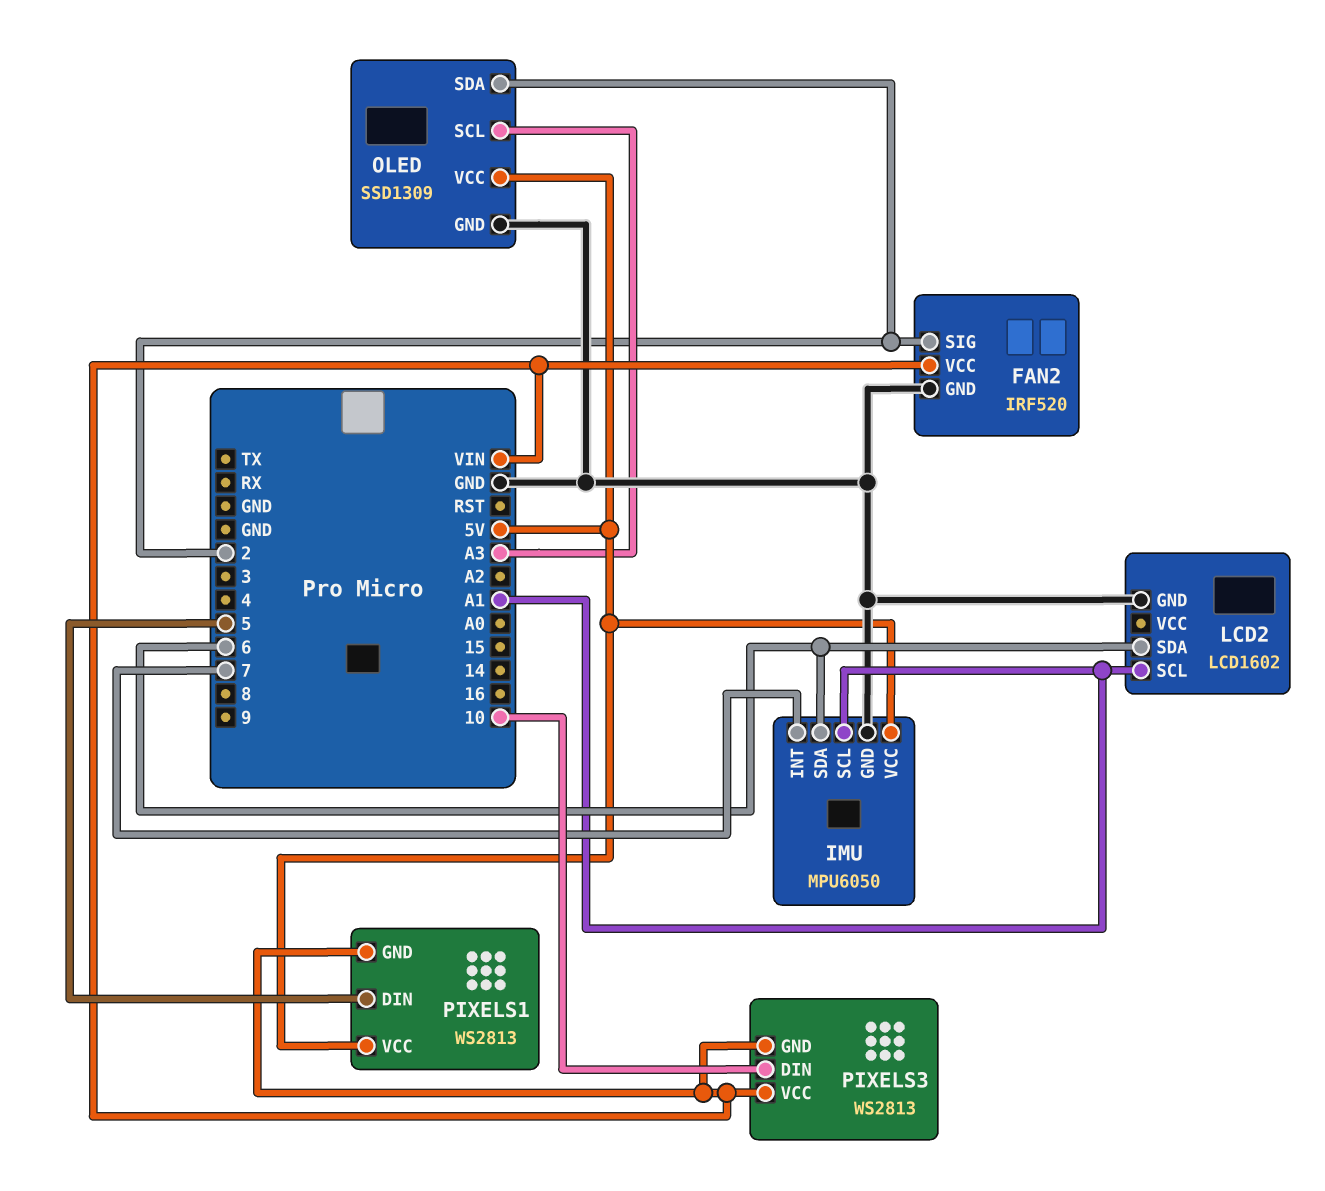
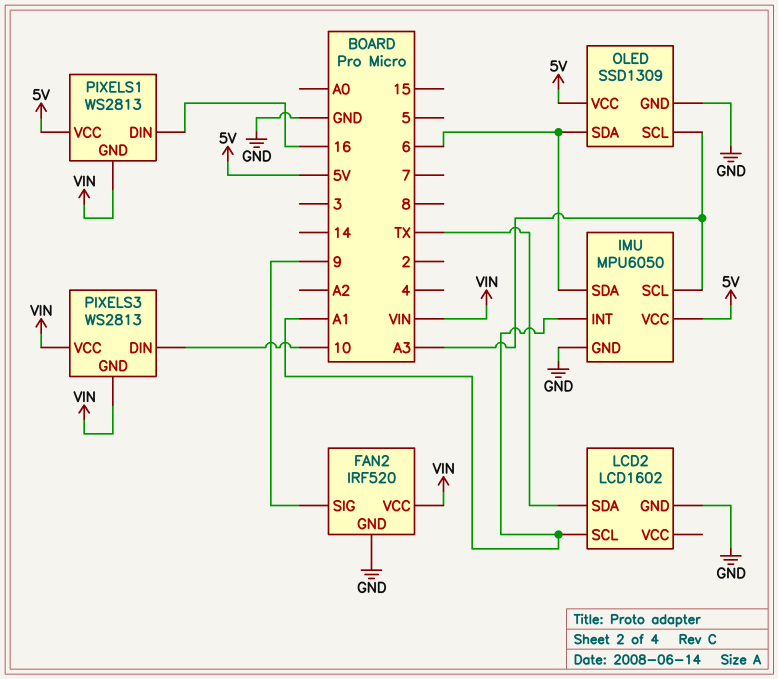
FAN2 pin SIG: 2 -> 9
IMU pin INT: 7 -> A1
IMU pin SCL: A1 -> A3
LCD2 pin SDA: 6 -> TX
OLED pin SDA: 2 -> 6
PIXELS1 pin DIN: 5 -> 16

